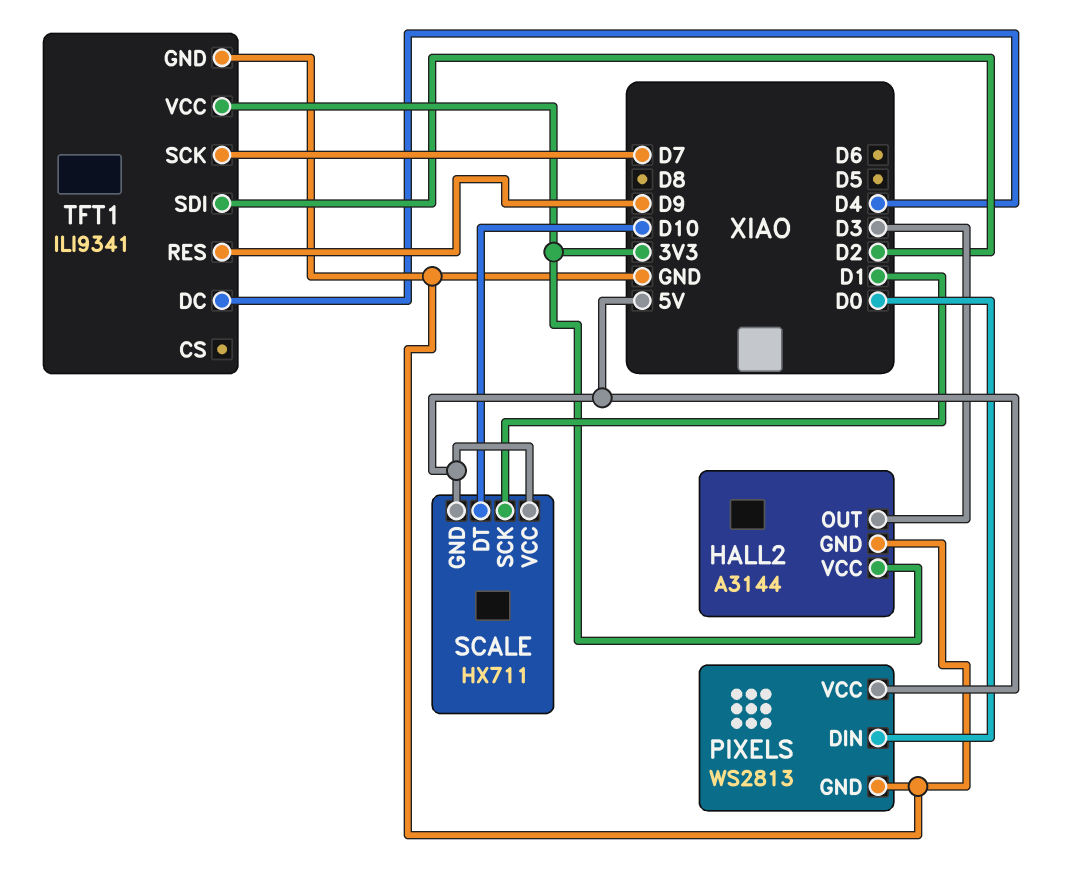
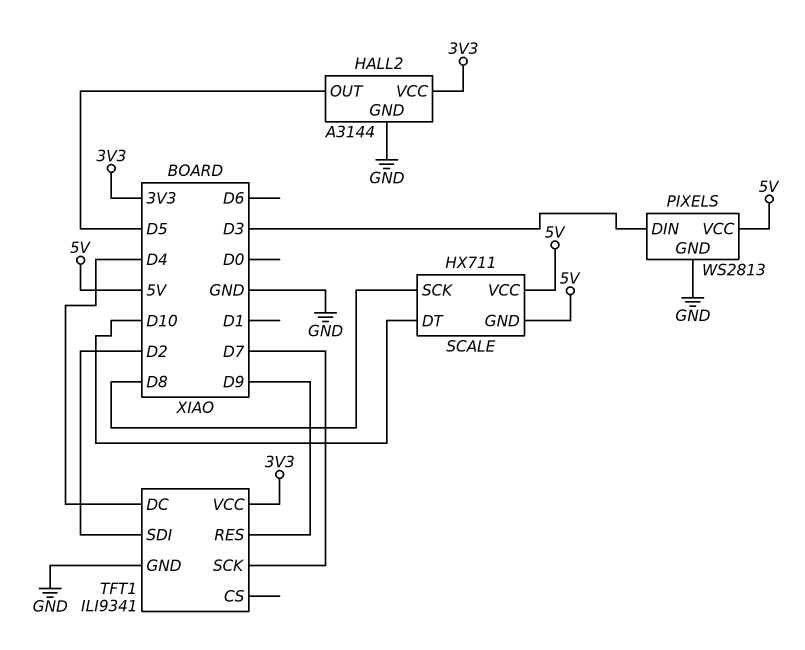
HALL2 pin OUT: D3 -> D5
PIXELS pin DIN: D0 -> D3
SCALE pin SCK: D1 -> D8

